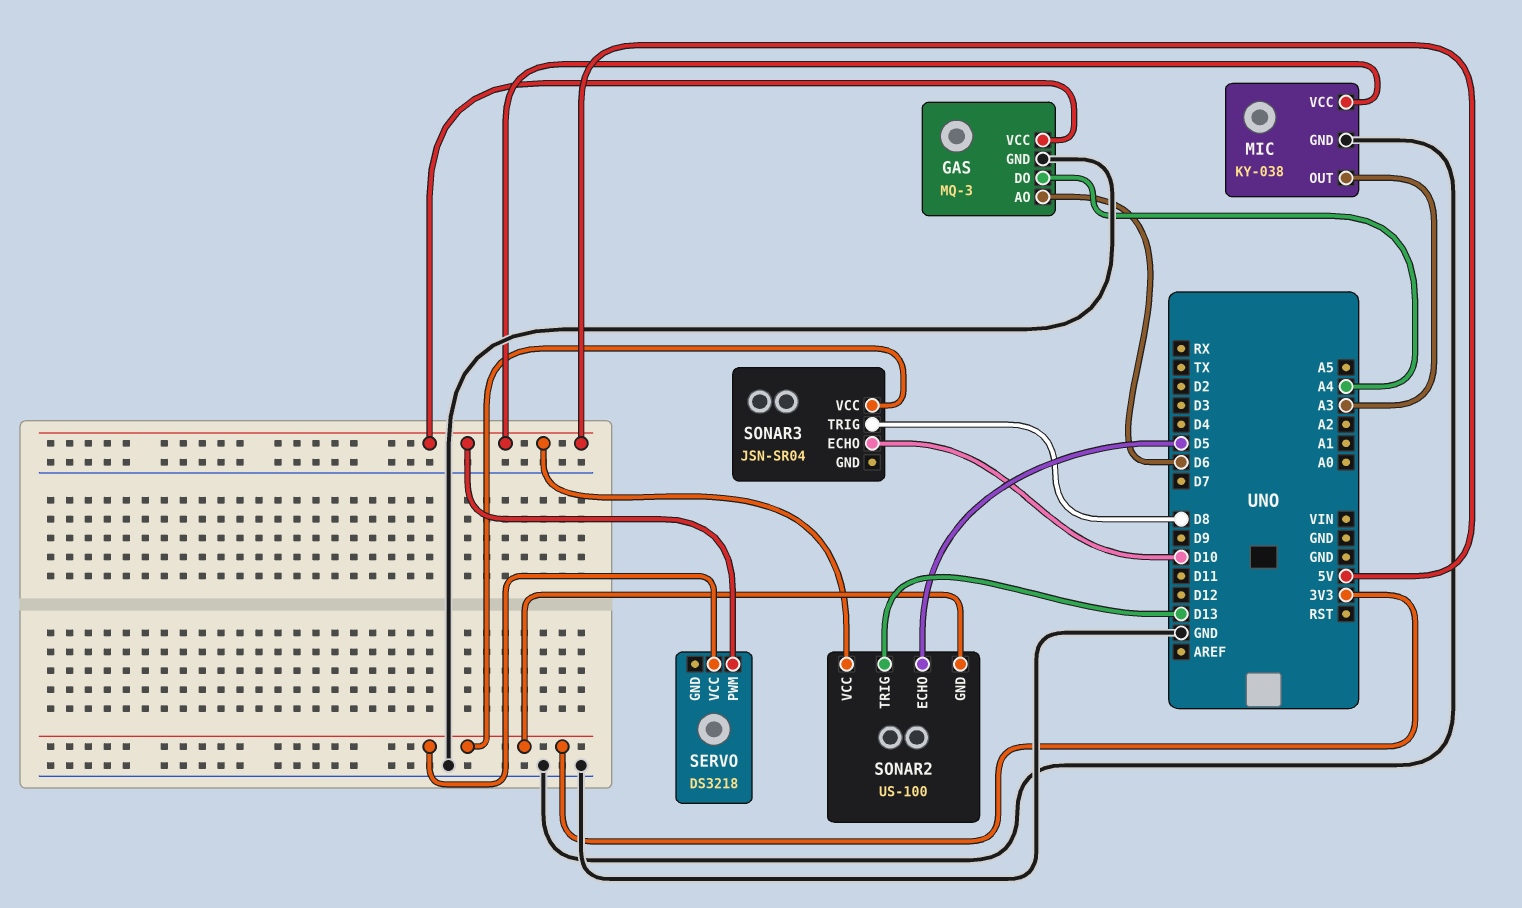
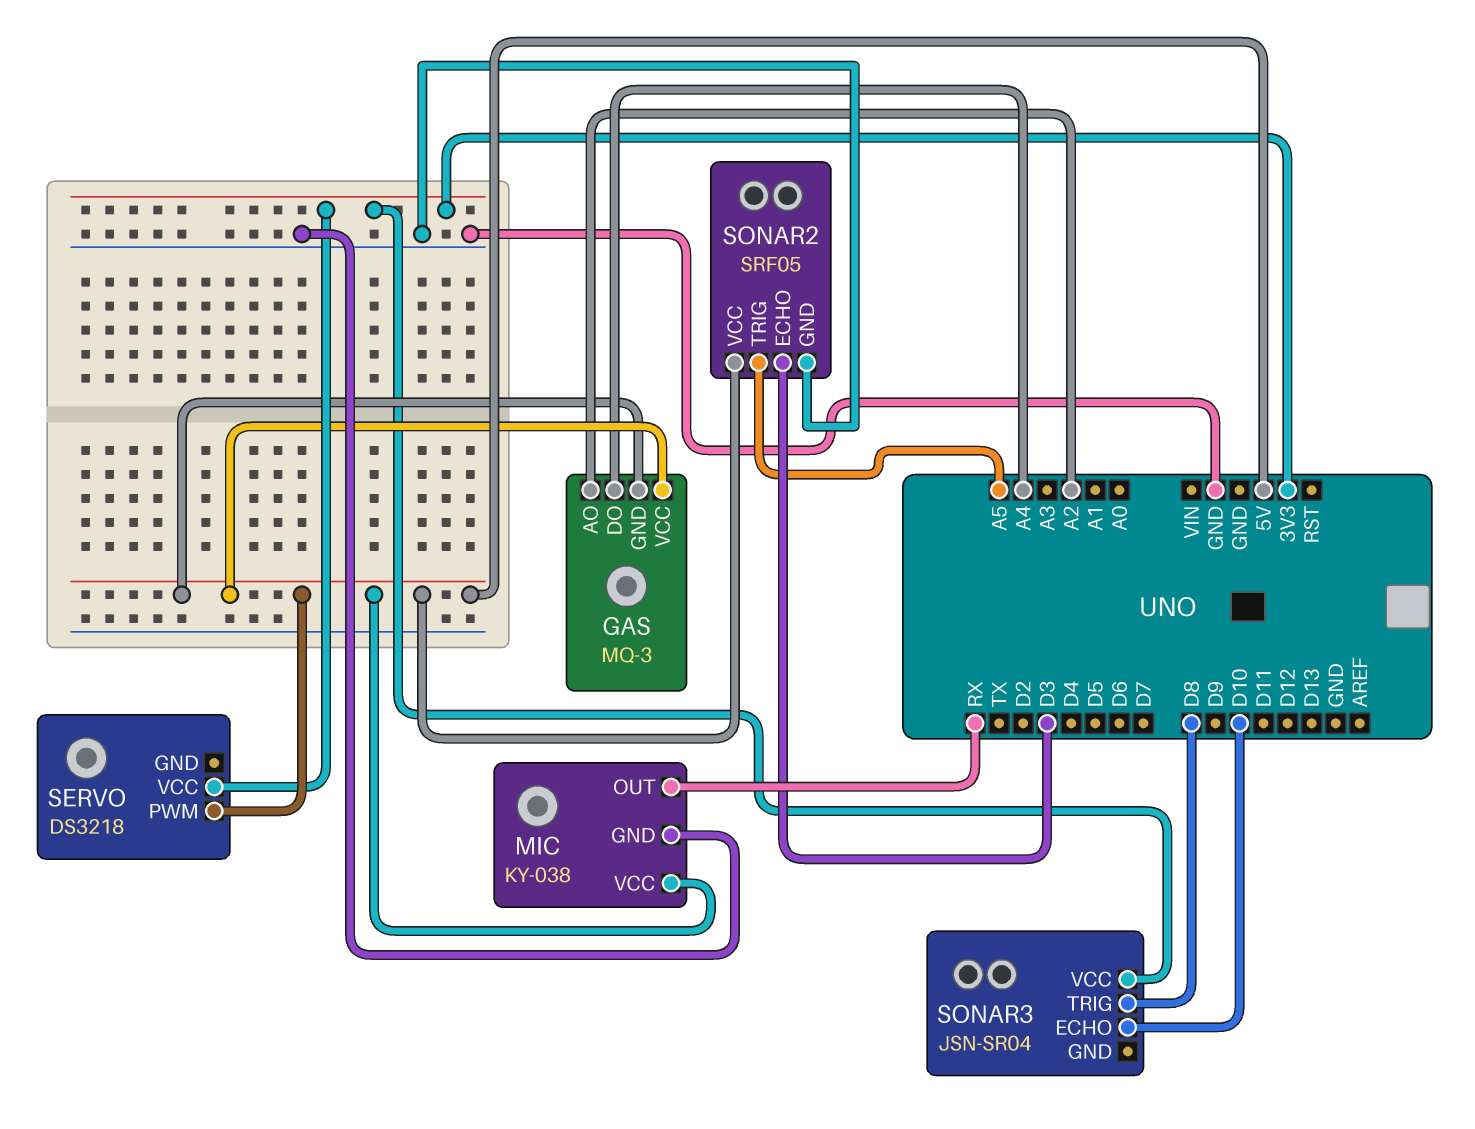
GAS pin AO: D6 -> A2
GAS pin GND: GND -> 5V
MIC pin OUT: A3 -> RX
SONAR2: US-100 -> SRF05
SONAR2 pin ECHO: D5 -> D3
SONAR2 pin GND: 3V3 -> GND
SONAR2 pin TRIG: D13 -> A5

